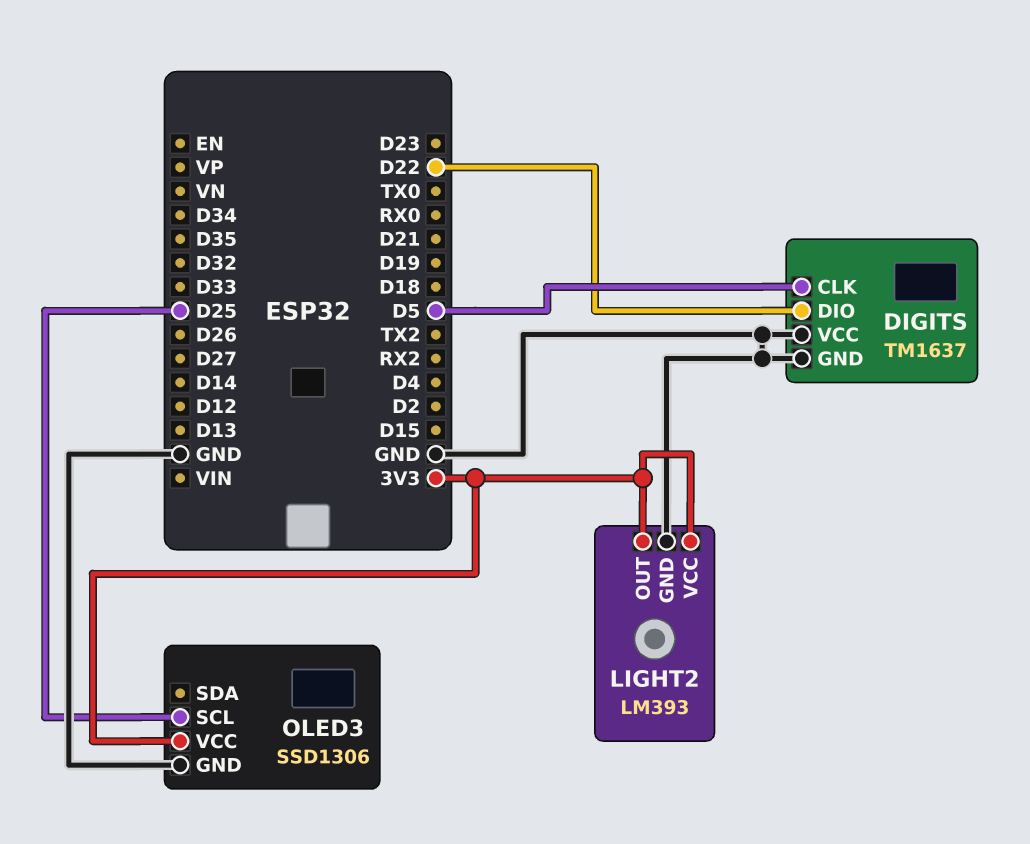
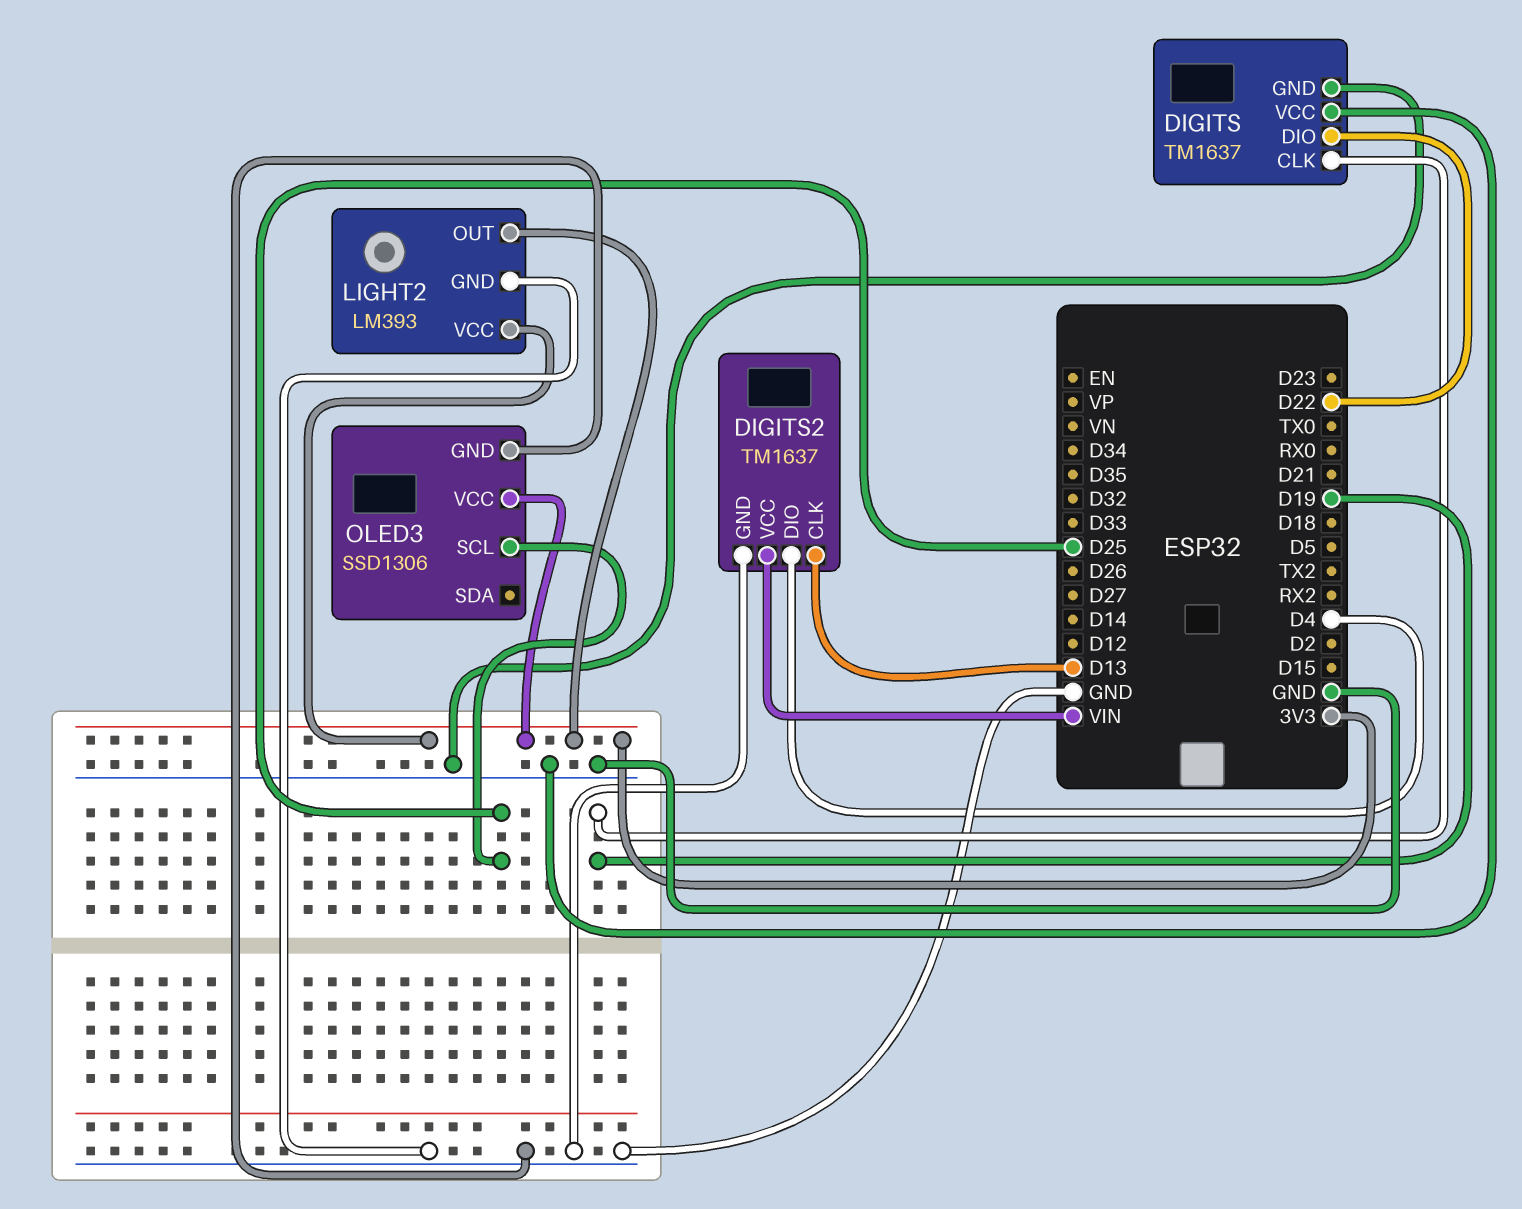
DIGITS pin CLK: D5 -> D19
DIGITS2: none -> TM1637
DIGITS2 pin CLK: none -> D13
DIGITS2 pin DIO: none -> D4
DIGITS2 pin GND: none -> GND
DIGITS2 pin VCC: none -> VIN

